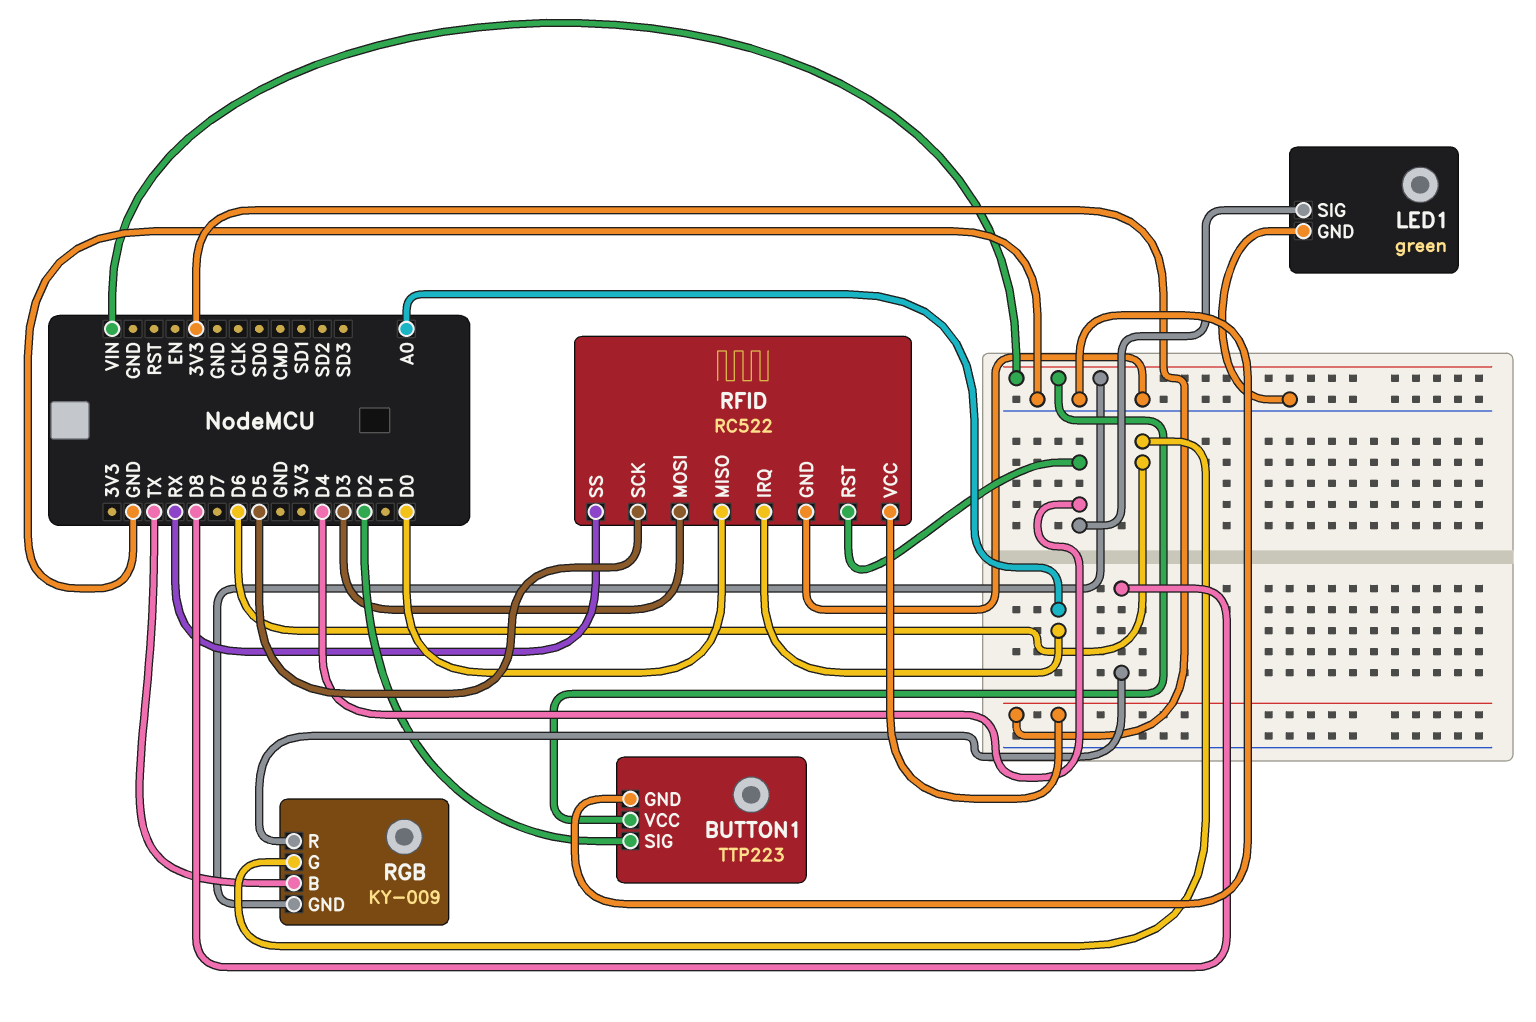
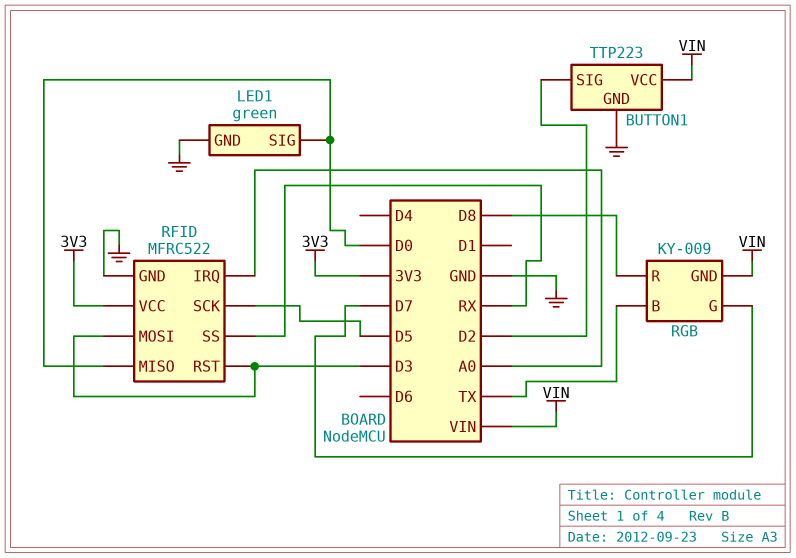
LED1 pin SIG: D4 -> D0
RFID: RC522 -> MFRC522
RFID pin RST: D4 -> D3
RGB pin G: D6 -> D7

